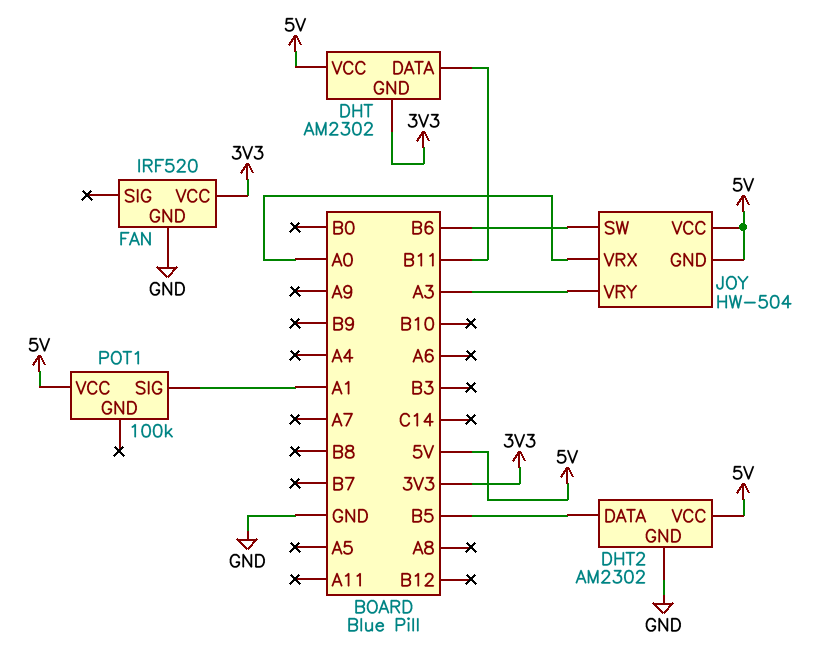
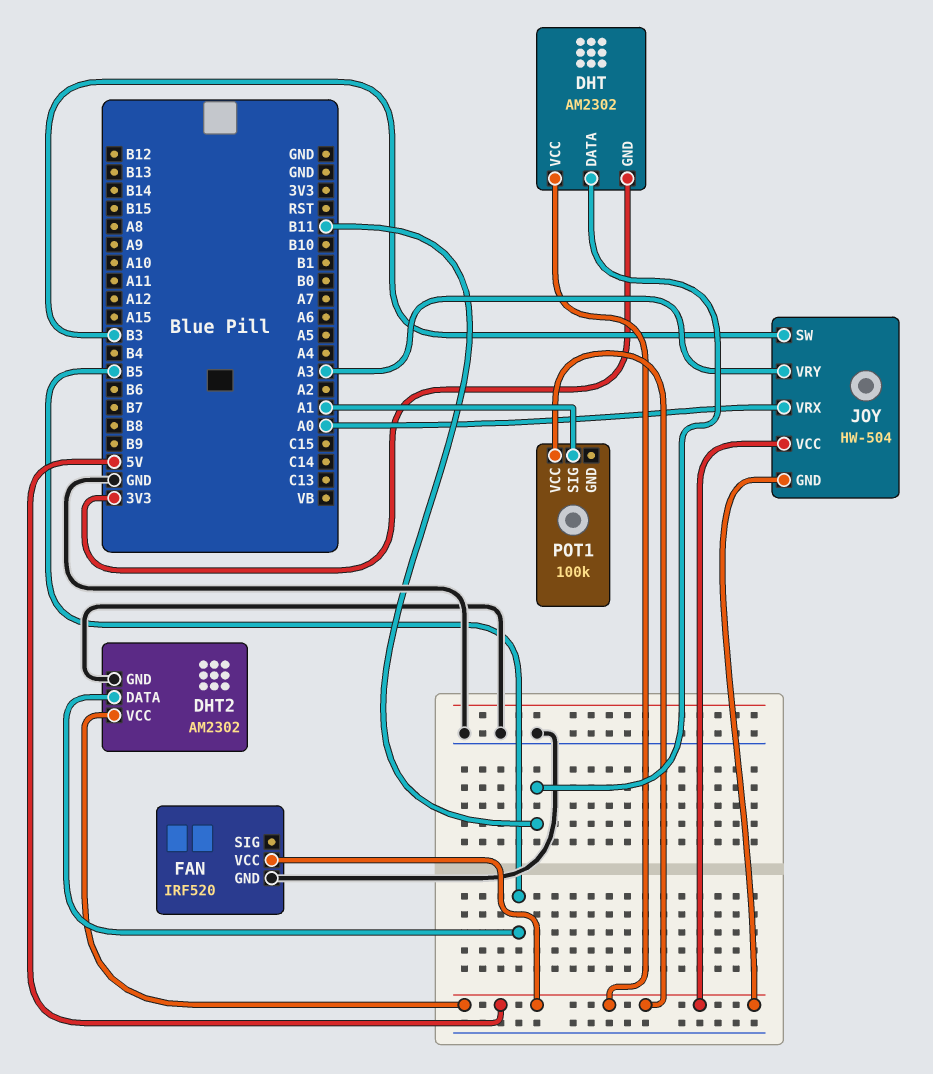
FAN pin VCC: 3V3 -> 5V
JOY pin SW: B6 -> B3

